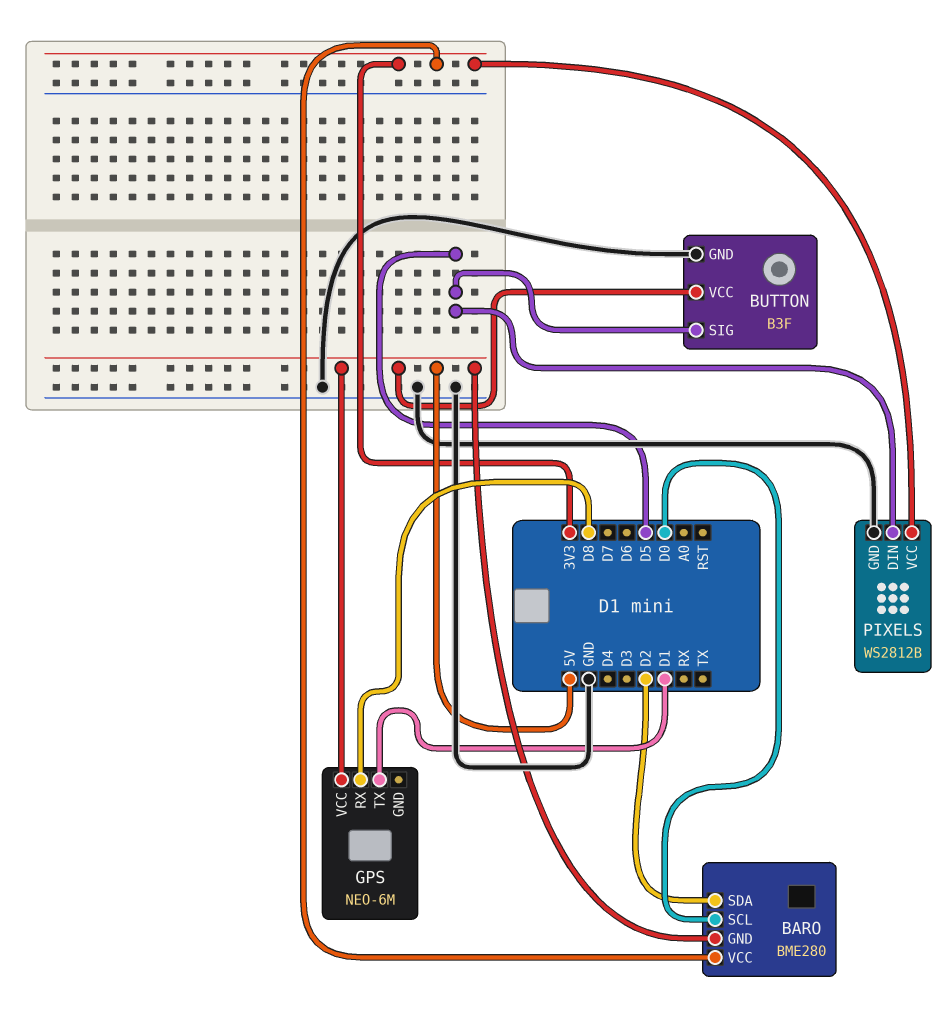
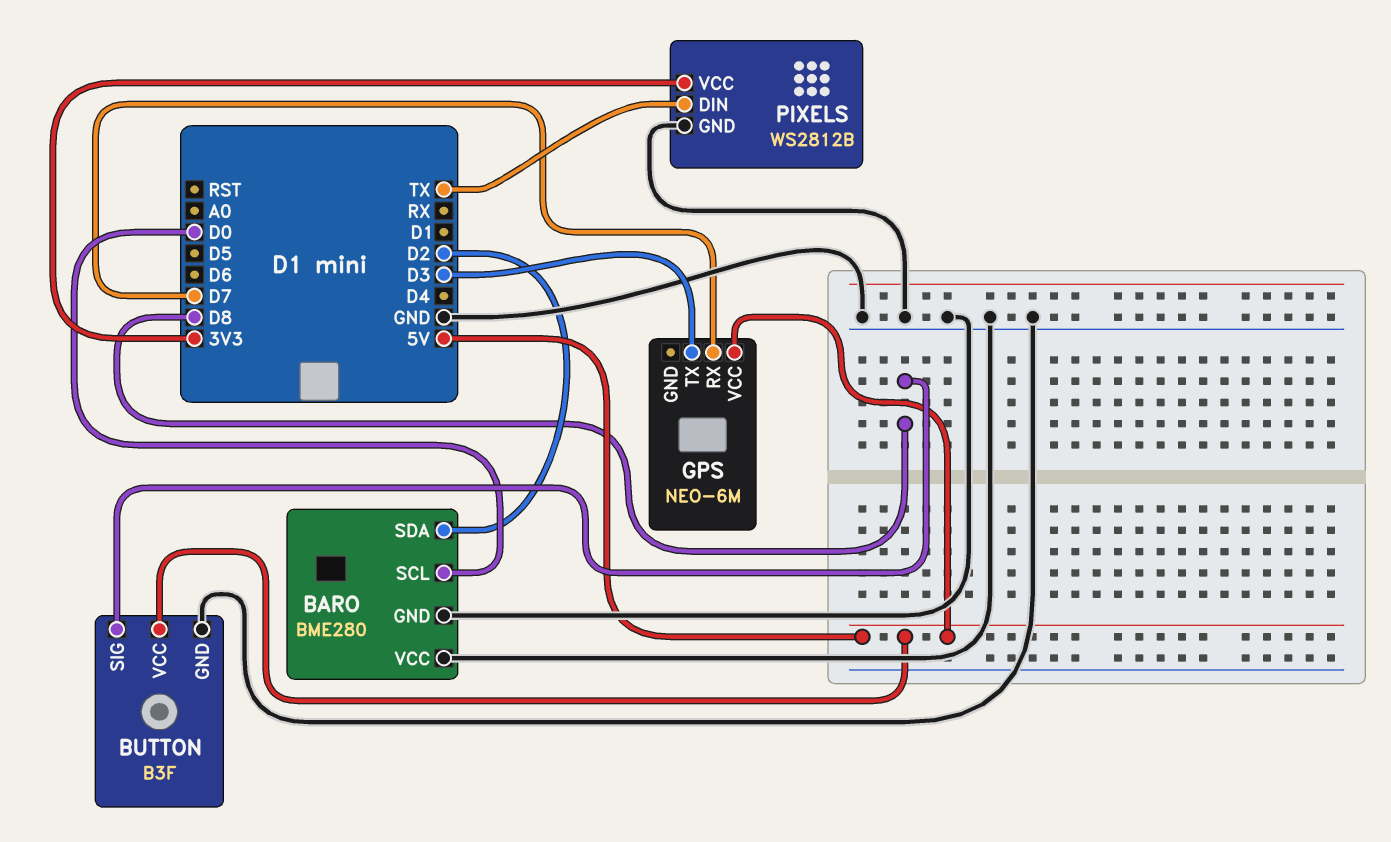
BARO pin GND: 5V -> GND
BARO pin VCC: 3V3 -> GND
BUTTON pin SIG: D5 -> D8
GPS pin RX: D8 -> D7
GPS pin TX: D1 -> D3
PIXELS pin DIN: D5 -> TX

